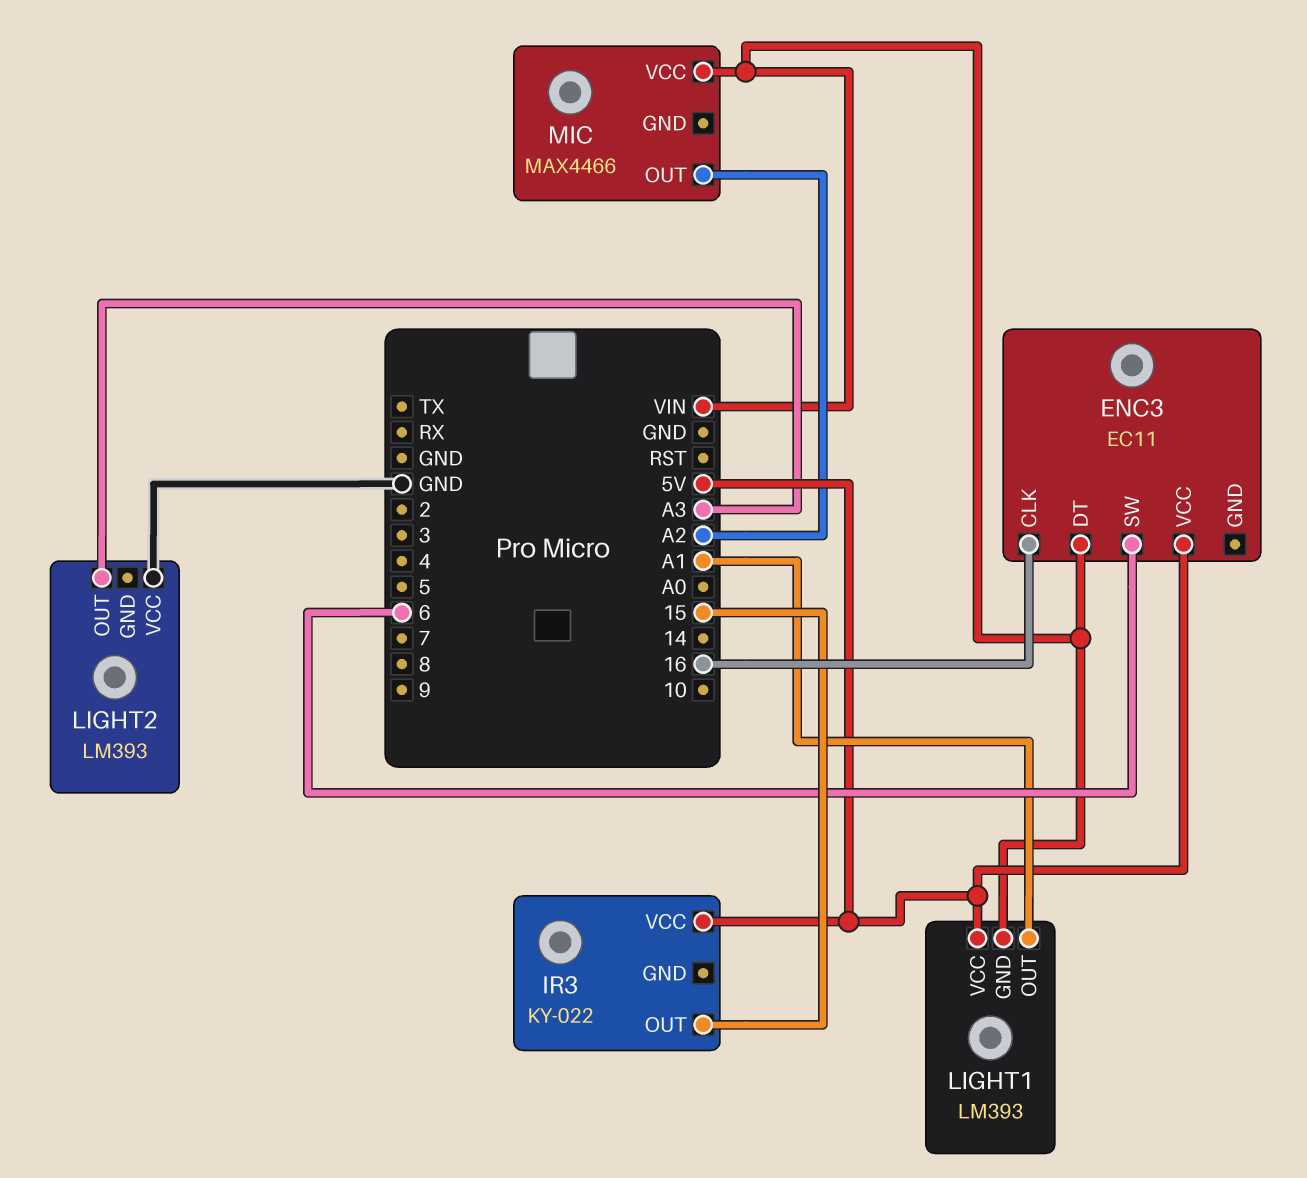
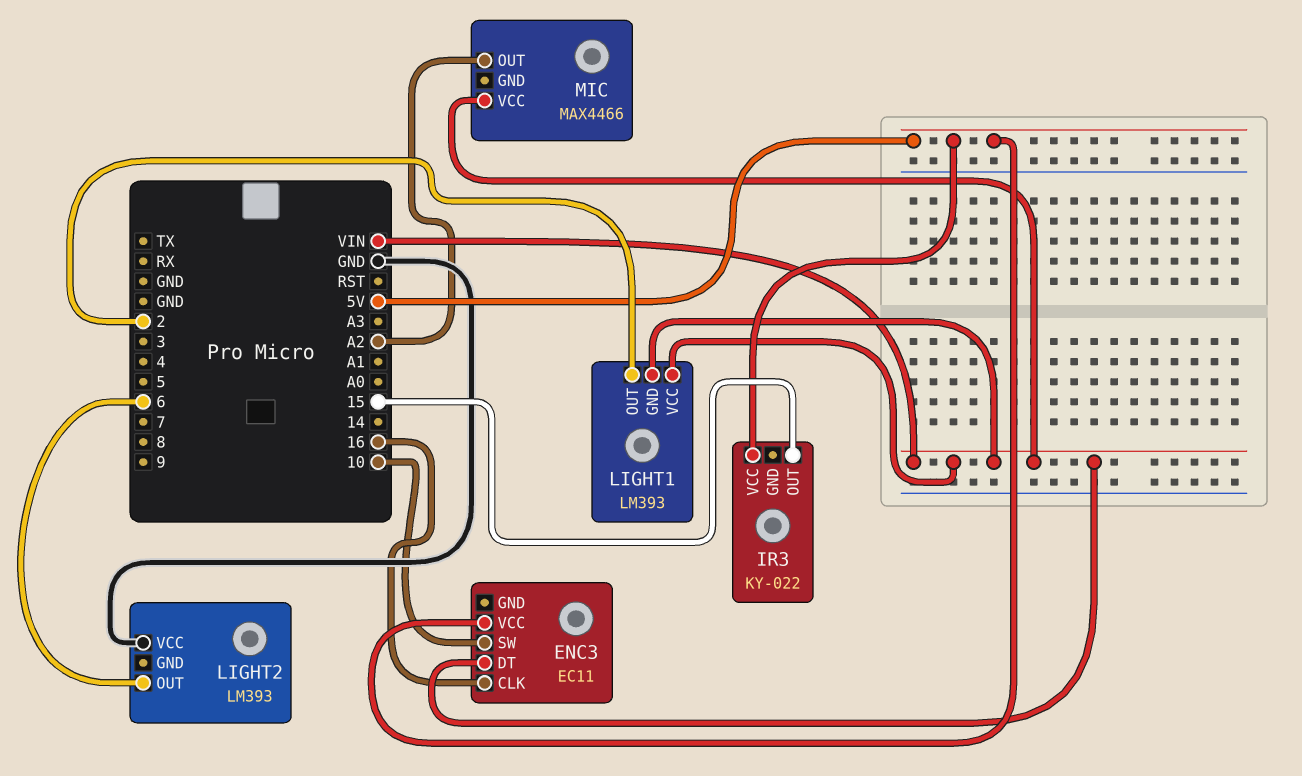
ENC3 pin SW: 6 -> 10
LIGHT1 pin OUT: A1 -> 2
LIGHT1 pin VCC: 5V -> VIN
LIGHT2 pin OUT: A3 -> 6

